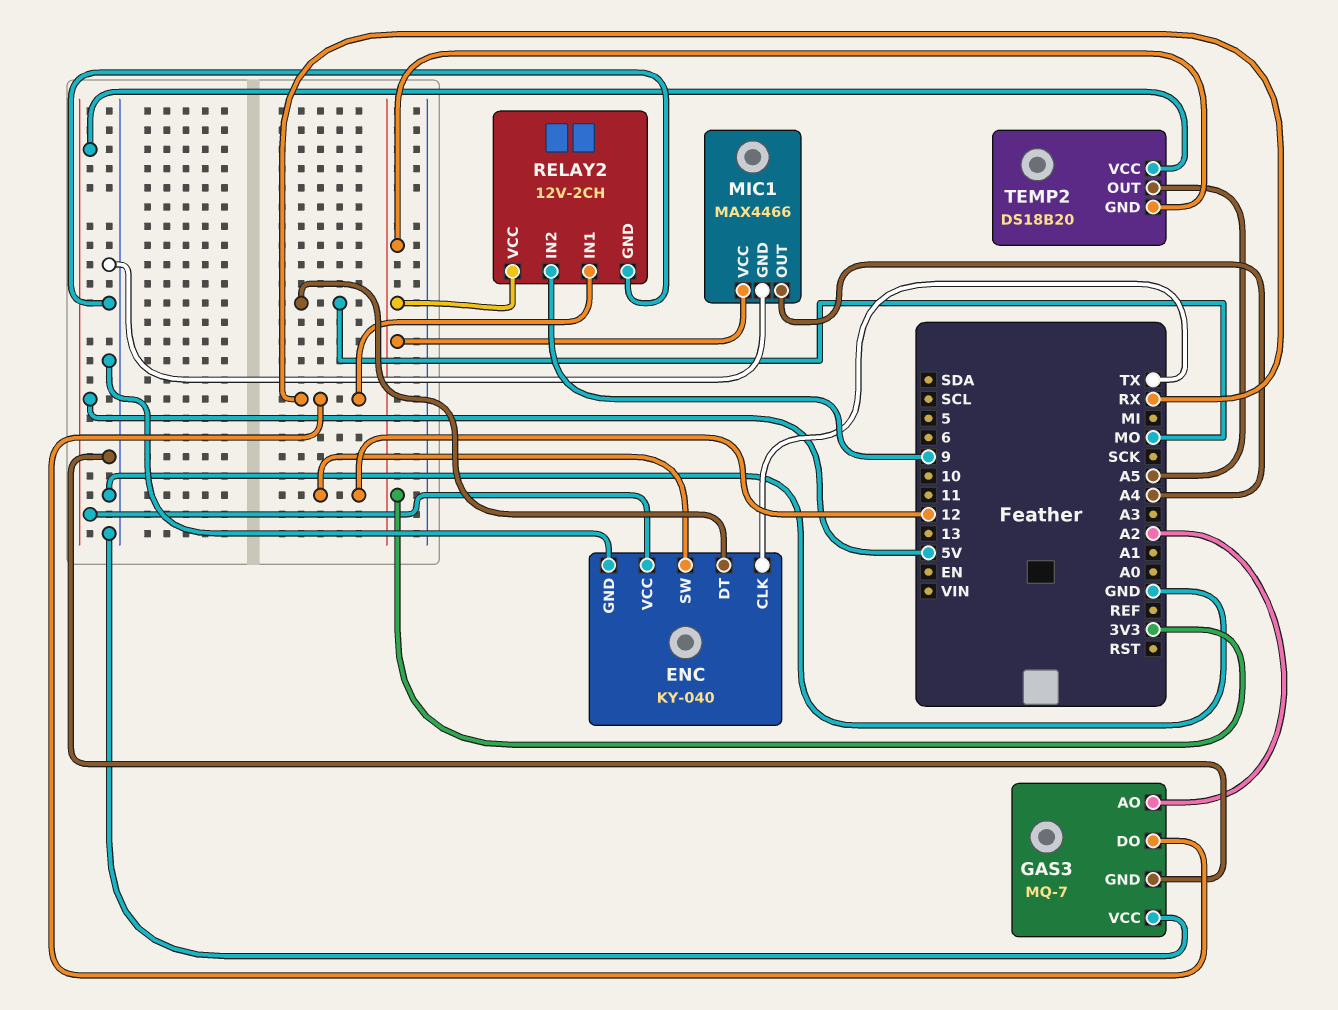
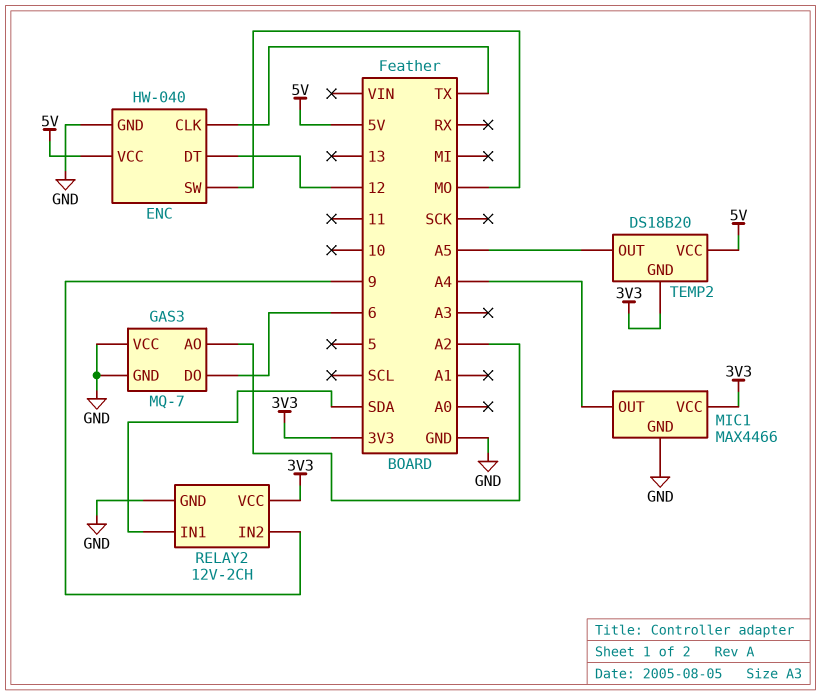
ENC: KY-040 -> HW-040
ENC pin DT: MO -> 12
ENC pin SW: 12 -> MO
GAS3 pin DO: RX -> 6
RELAY2 pin IN1: RX -> SDA

